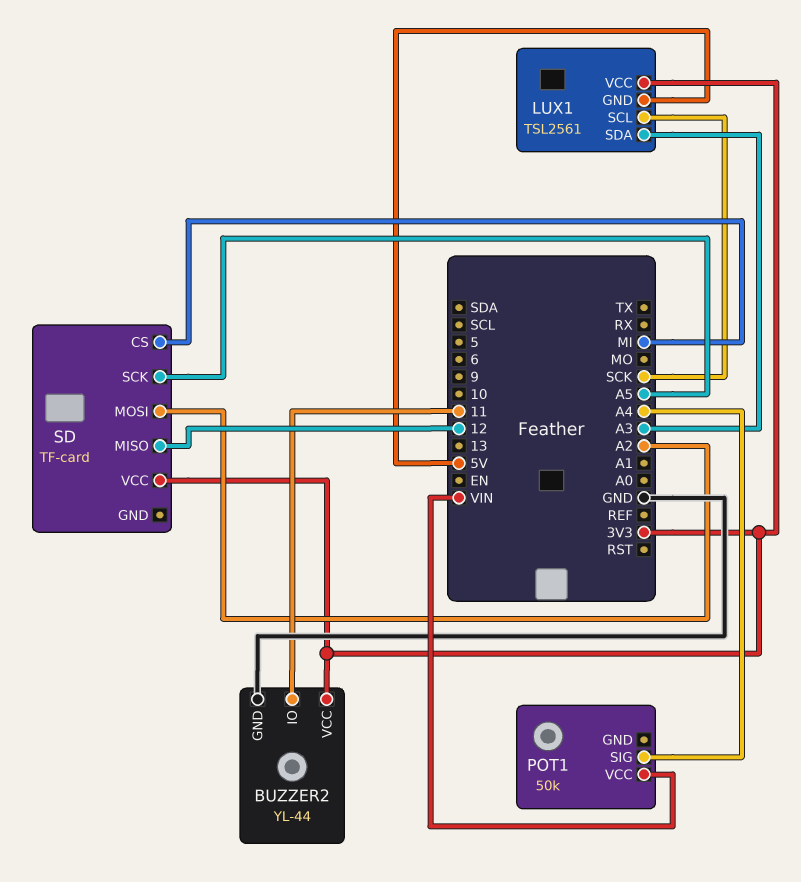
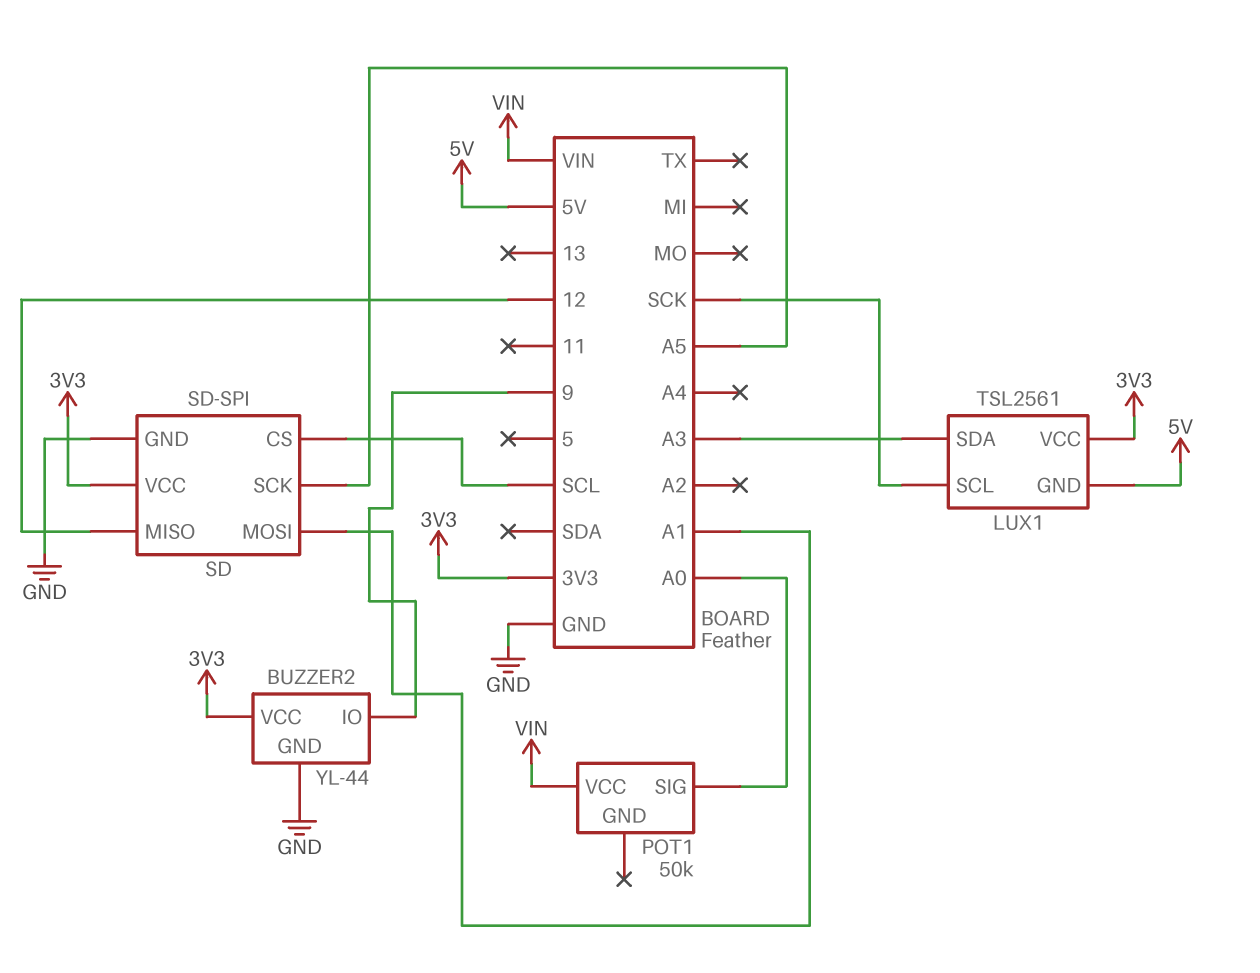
BUZZER2 pin IO: 11 -> 9
POT1 pin SIG: A4 -> A0
SD: TF-card -> SD-SPI
SD pin CS: MI -> SCL
SD pin GND: none -> GND
SD pin MOSI: A2 -> A1

